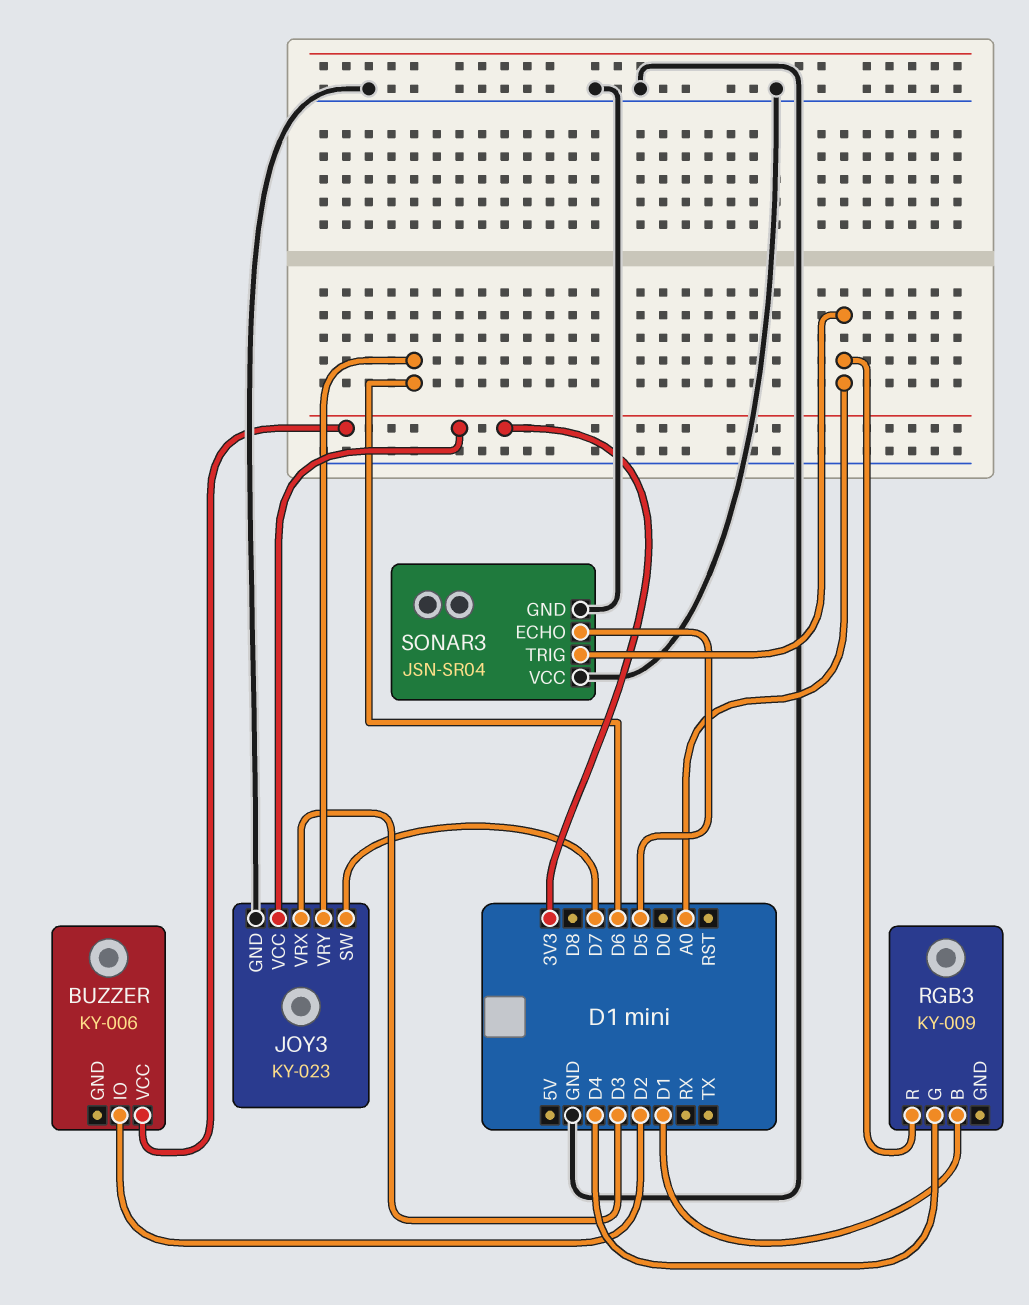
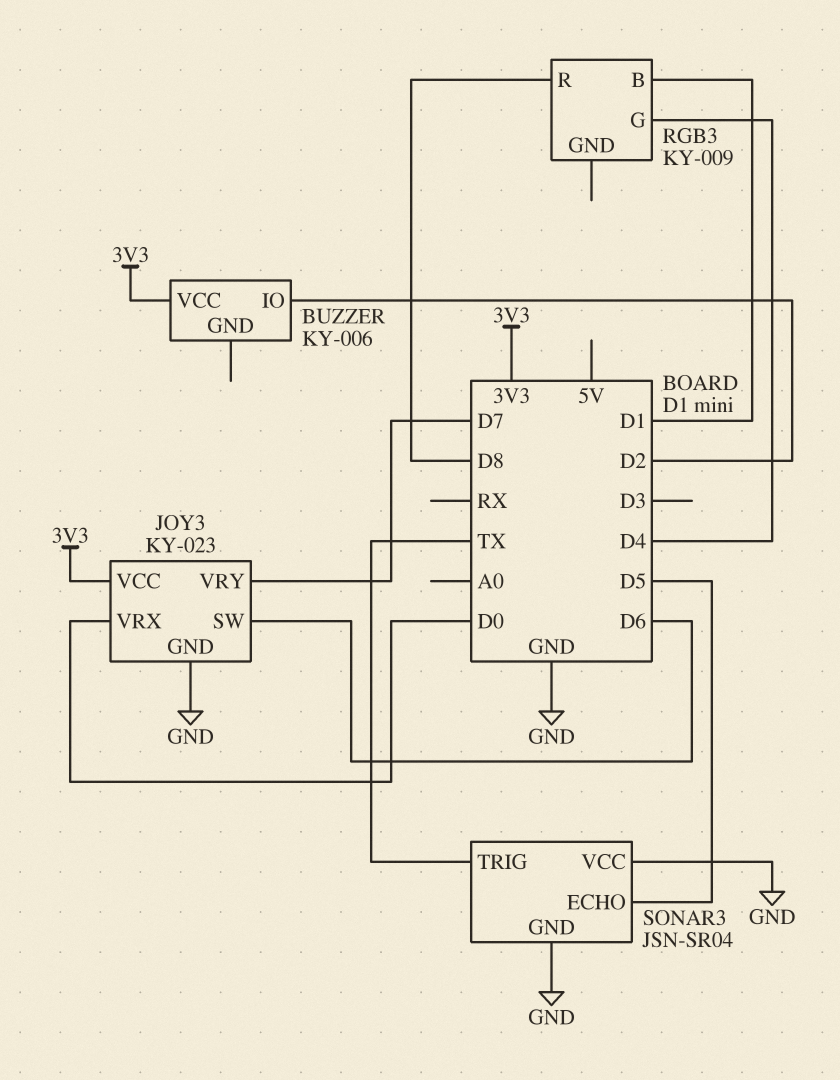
JOY3 pin SW: D7 -> D6
JOY3 pin VRX: D3 -> D0
JOY3 pin VRY: D6 -> D7
RGB3 pin R: A0 -> D8
SONAR3 pin TRIG: A0 -> TX

